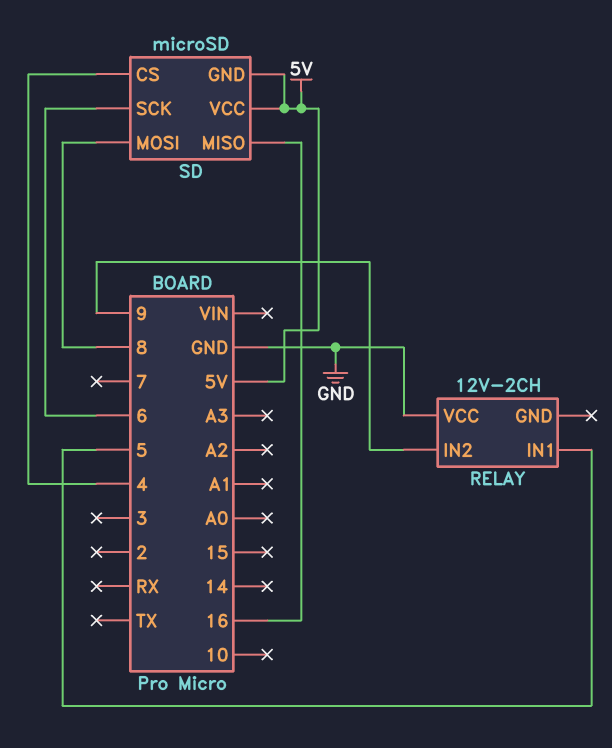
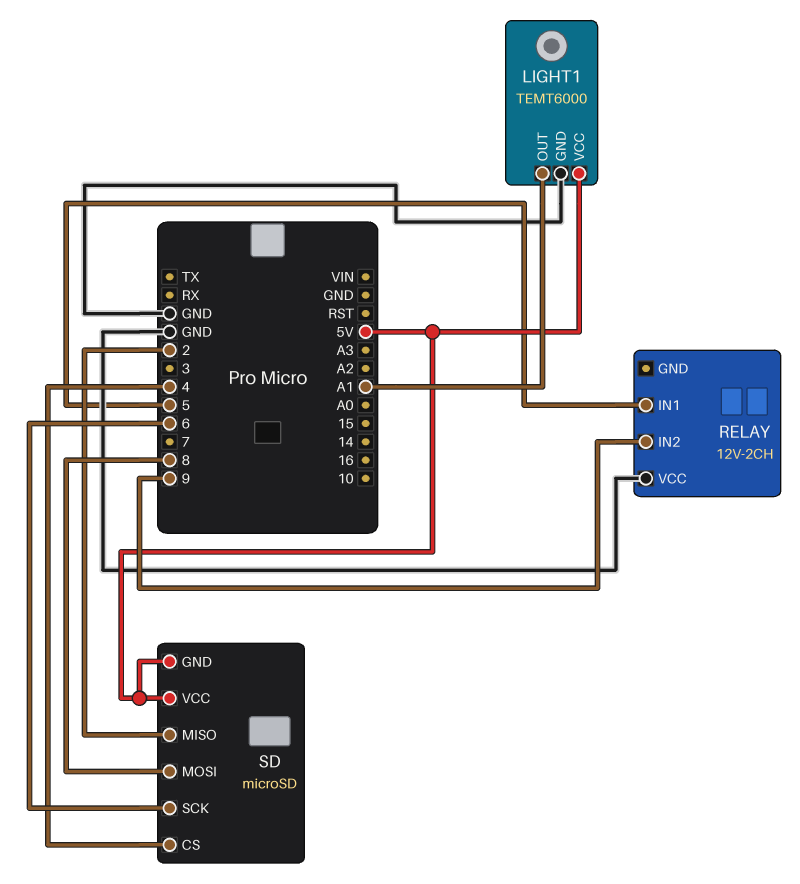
LIGHT1: none -> TEMT6000
LIGHT1 pin GND: none -> GND
LIGHT1 pin OUT: none -> A1
LIGHT1 pin VCC: none -> 5V
SD pin MISO: 16 -> 2

